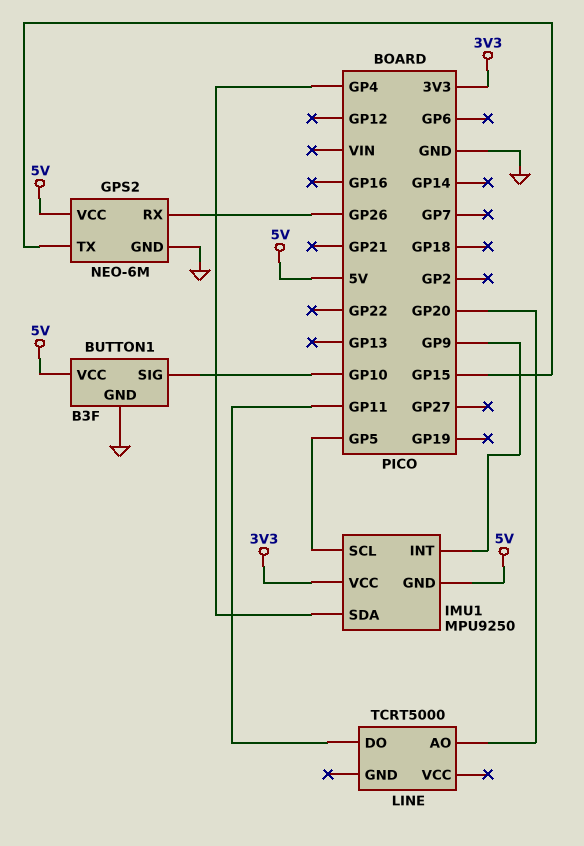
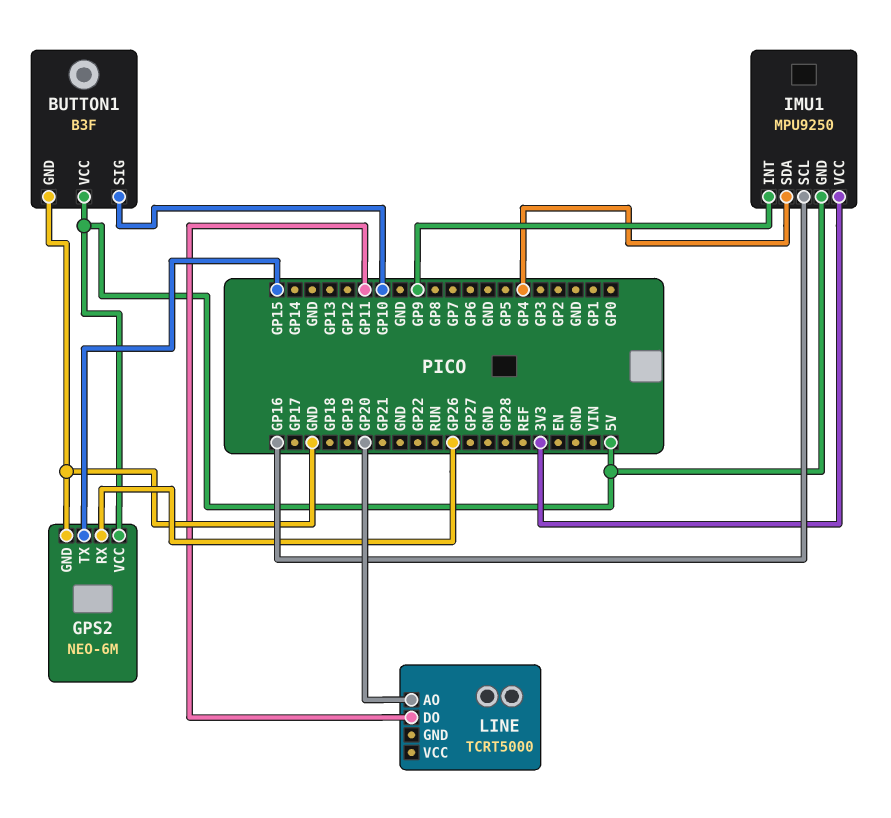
IMU1 pin SCL: GP5 -> GP16

